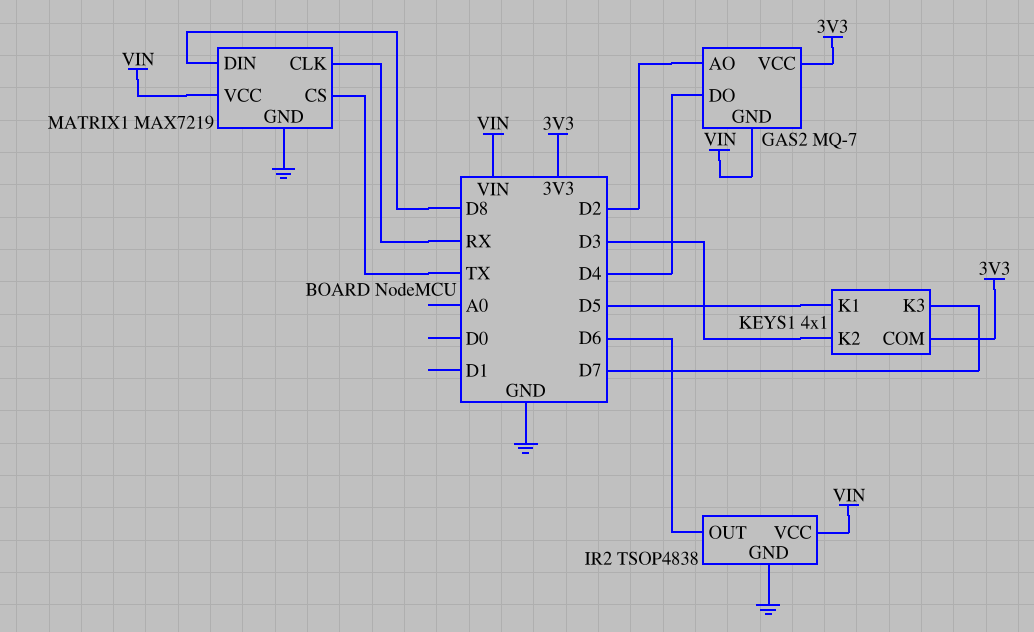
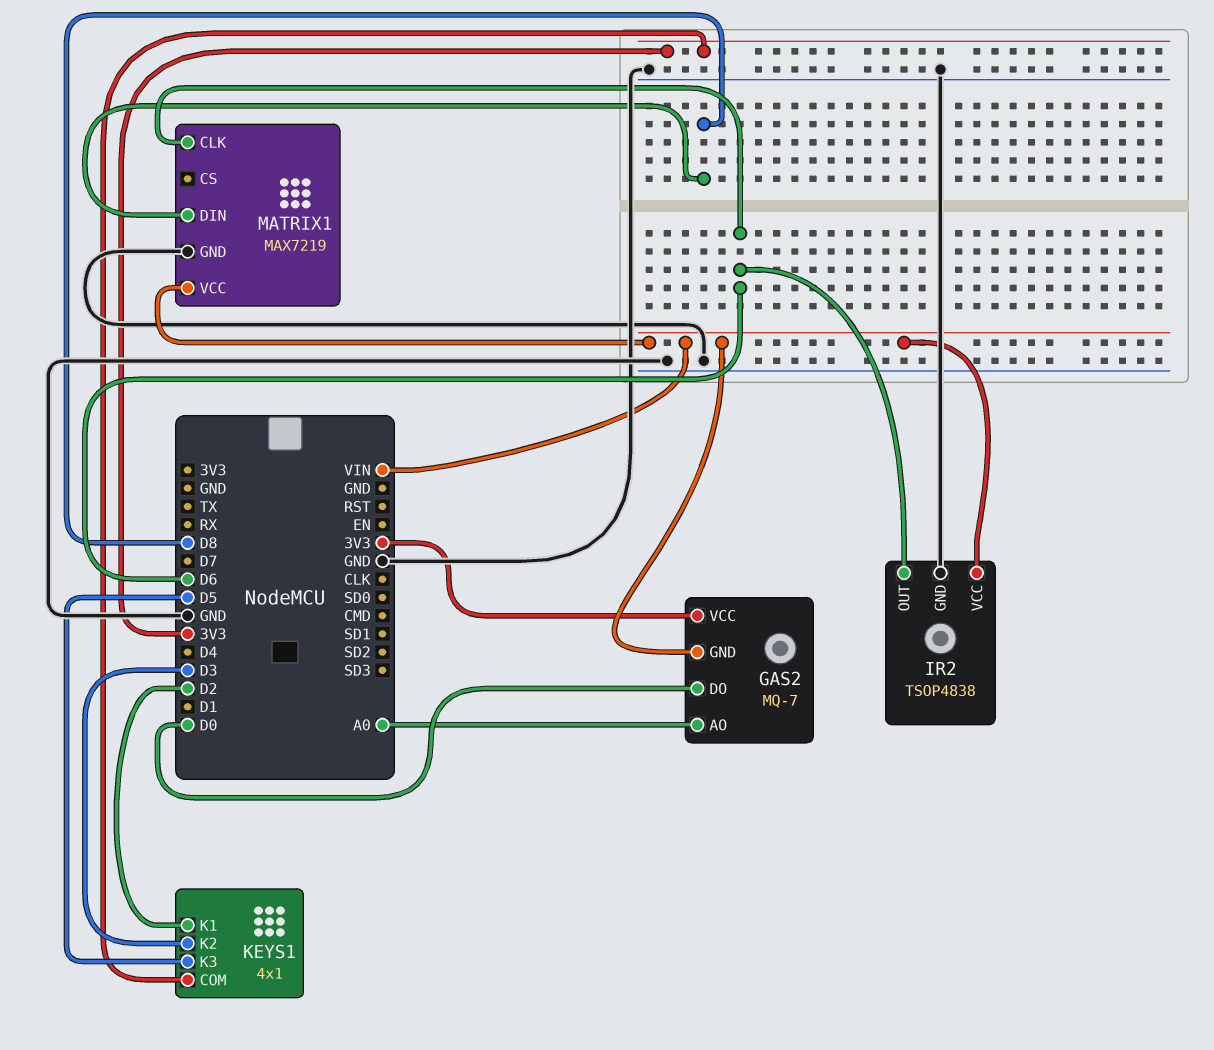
GAS2 pin AO: D2 -> A0
GAS2 pin DO: D4 -> D0
KEYS1 pin K1: D5 -> D2
KEYS1 pin K3: D7 -> D5
MATRIX1 pin CLK: RX -> D6
MATRIX1 pin CS: TX -> none

